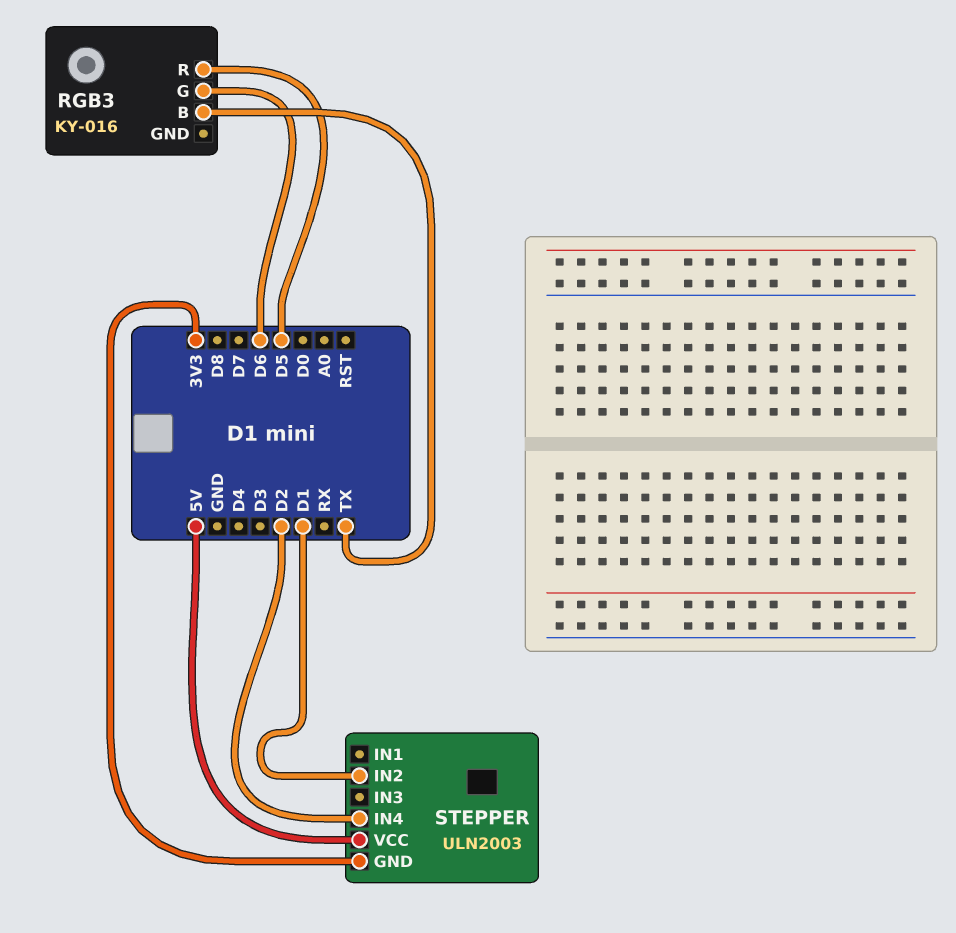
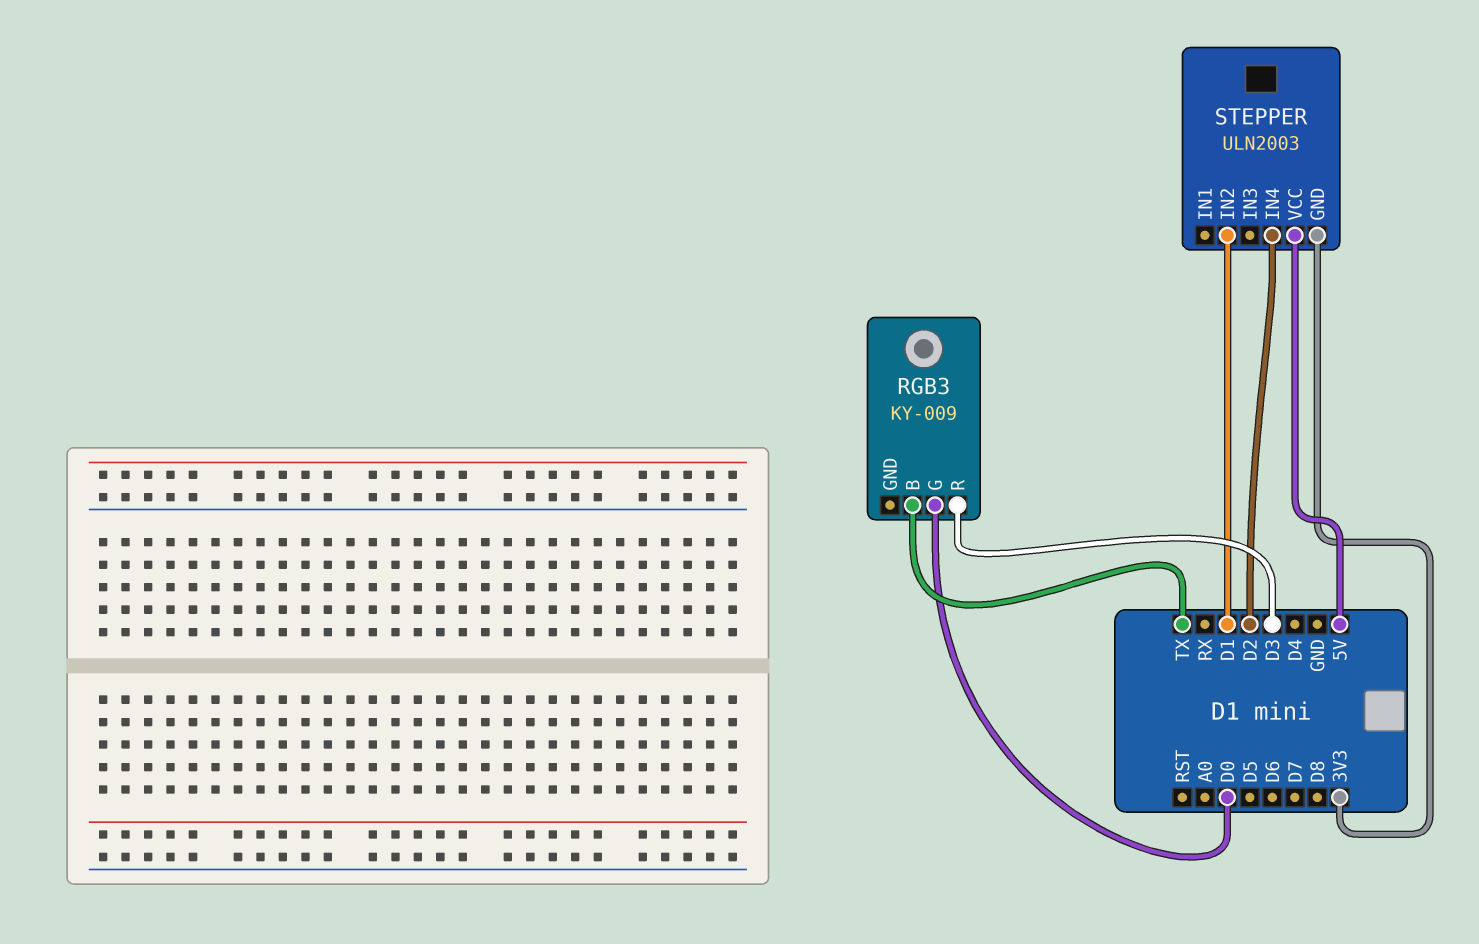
RGB3: KY-016 -> KY-009
RGB3 pin G: D6 -> D0
RGB3 pin R: D5 -> D3

